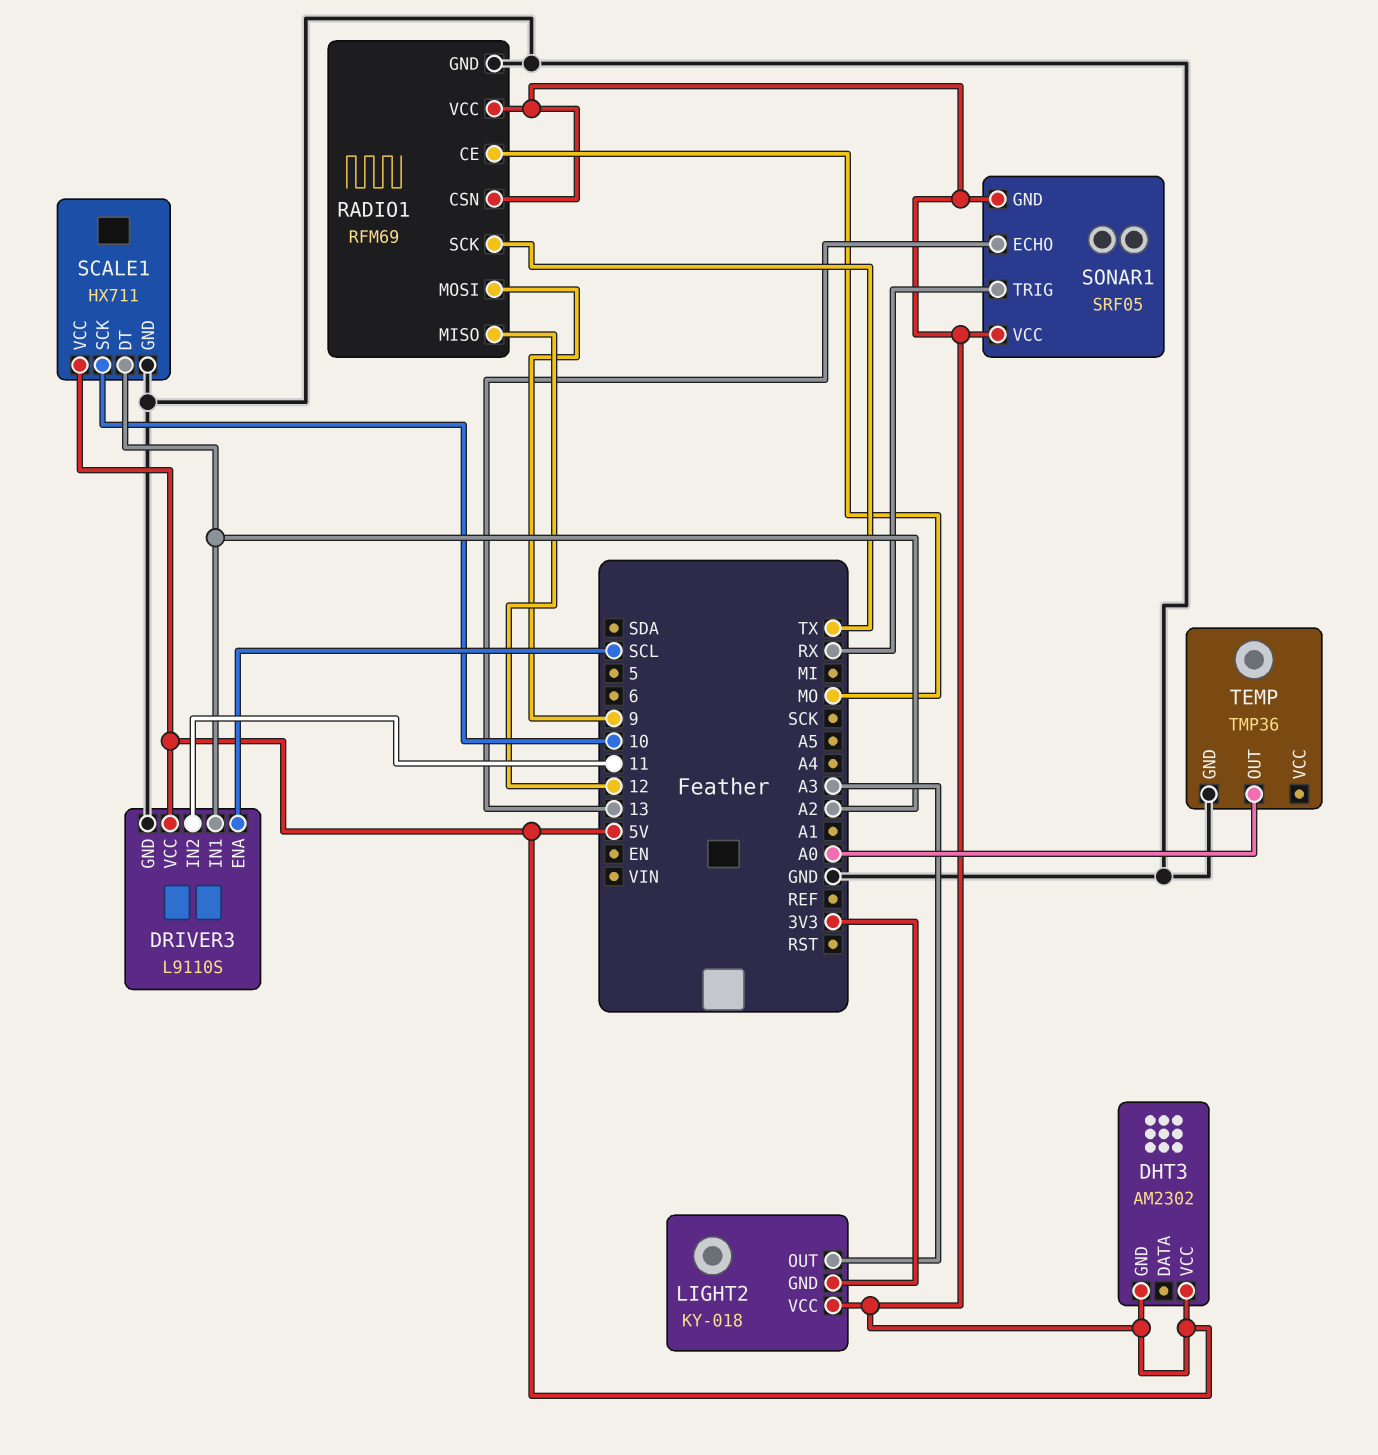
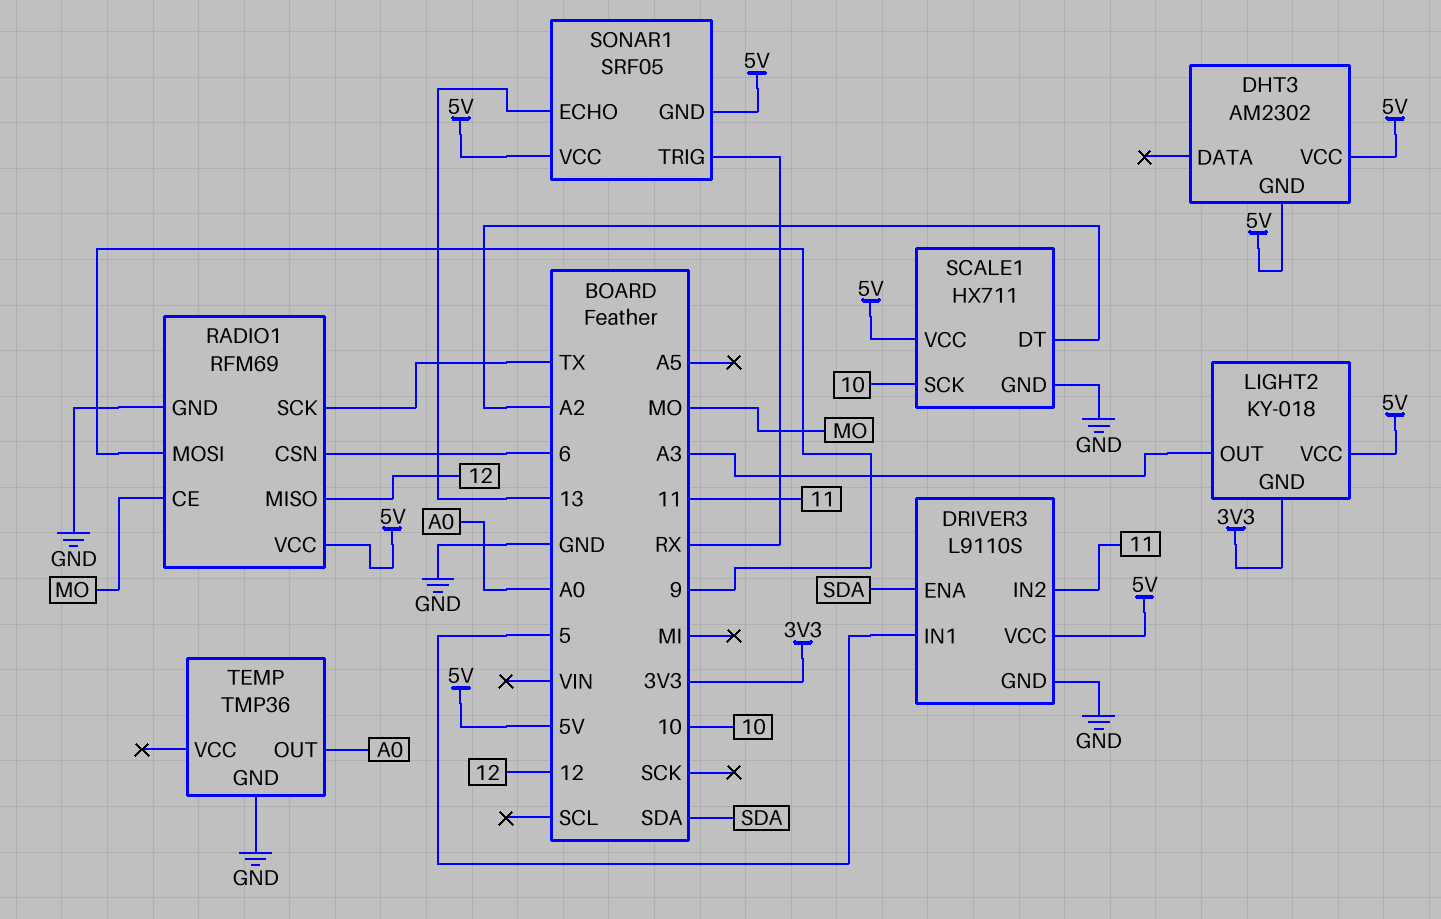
DRIVER3 pin ENA: SCL -> SDA
DRIVER3 pin IN1: A2 -> 5
RADIO1 pin CSN: 5V -> 6

